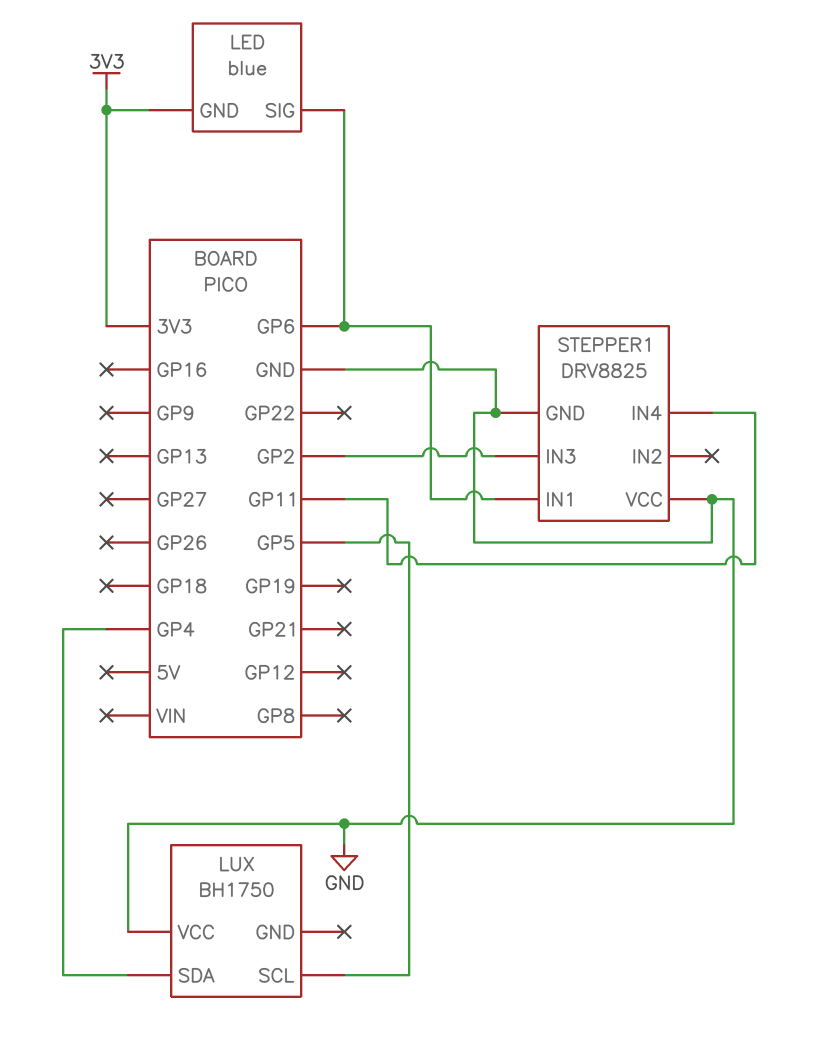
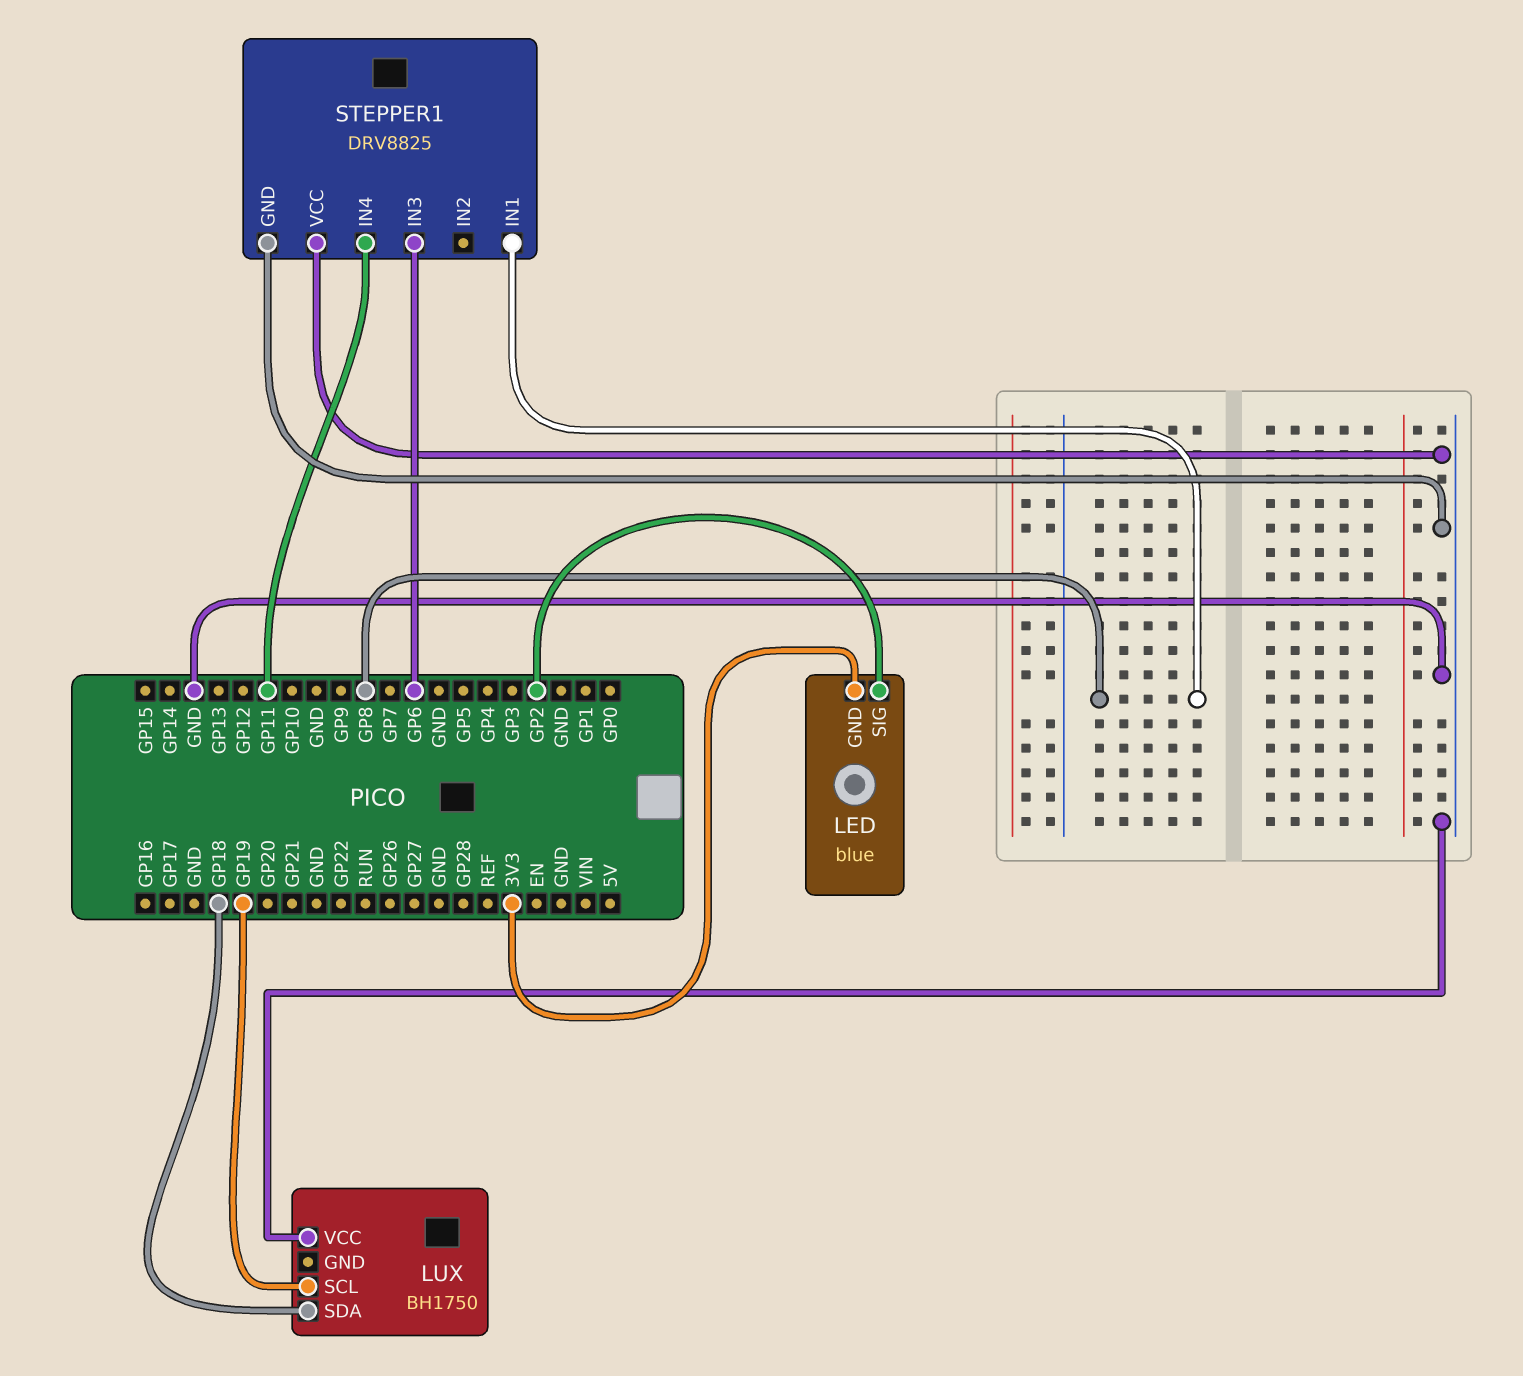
LED pin SIG: GP6 -> GP2
LUX pin SCL: GP5 -> GP19
LUX pin SDA: GP4 -> GP18
STEPPER1 pin IN1: GP6 -> GP8
STEPPER1 pin IN3: GP2 -> GP6

